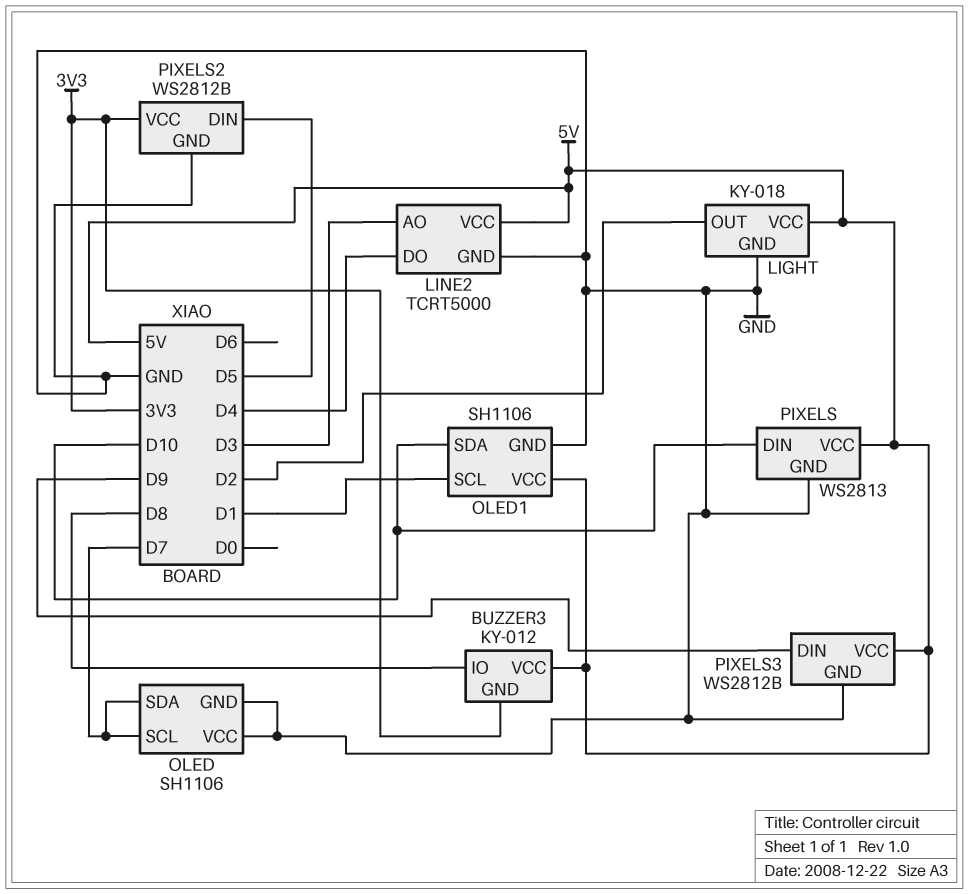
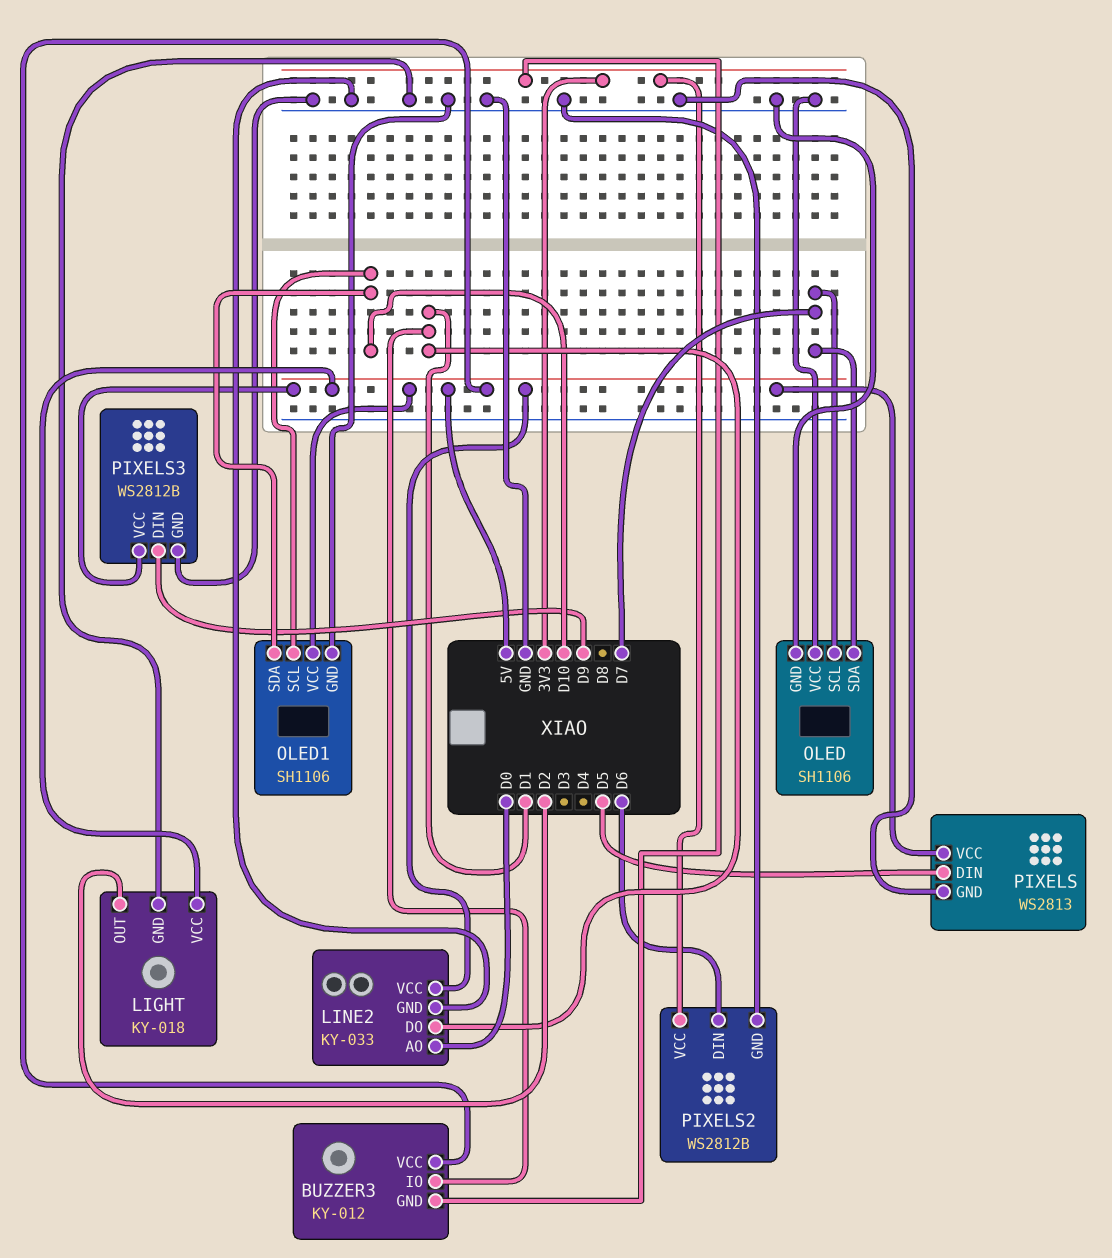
BUZZER3 pin IO: D8 -> D1
LINE2: TCRT5000 -> KY-033
LINE2 pin AO: D3 -> D0
LINE2 pin DO: D4 -> D1
OLED1 pin SCL: D1 -> D10
PIXELS pin DIN: D10 -> D5
PIXELS2 pin DIN: D5 -> D6

